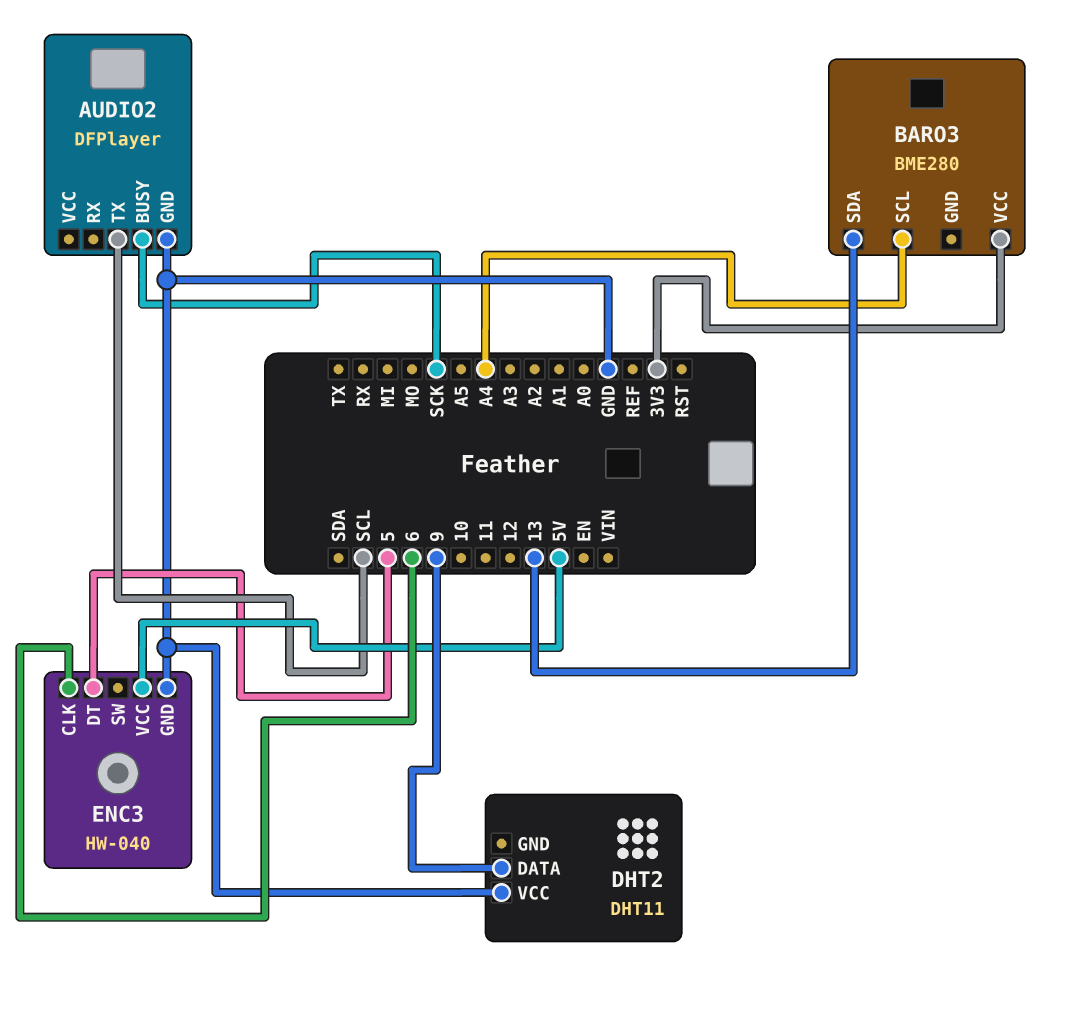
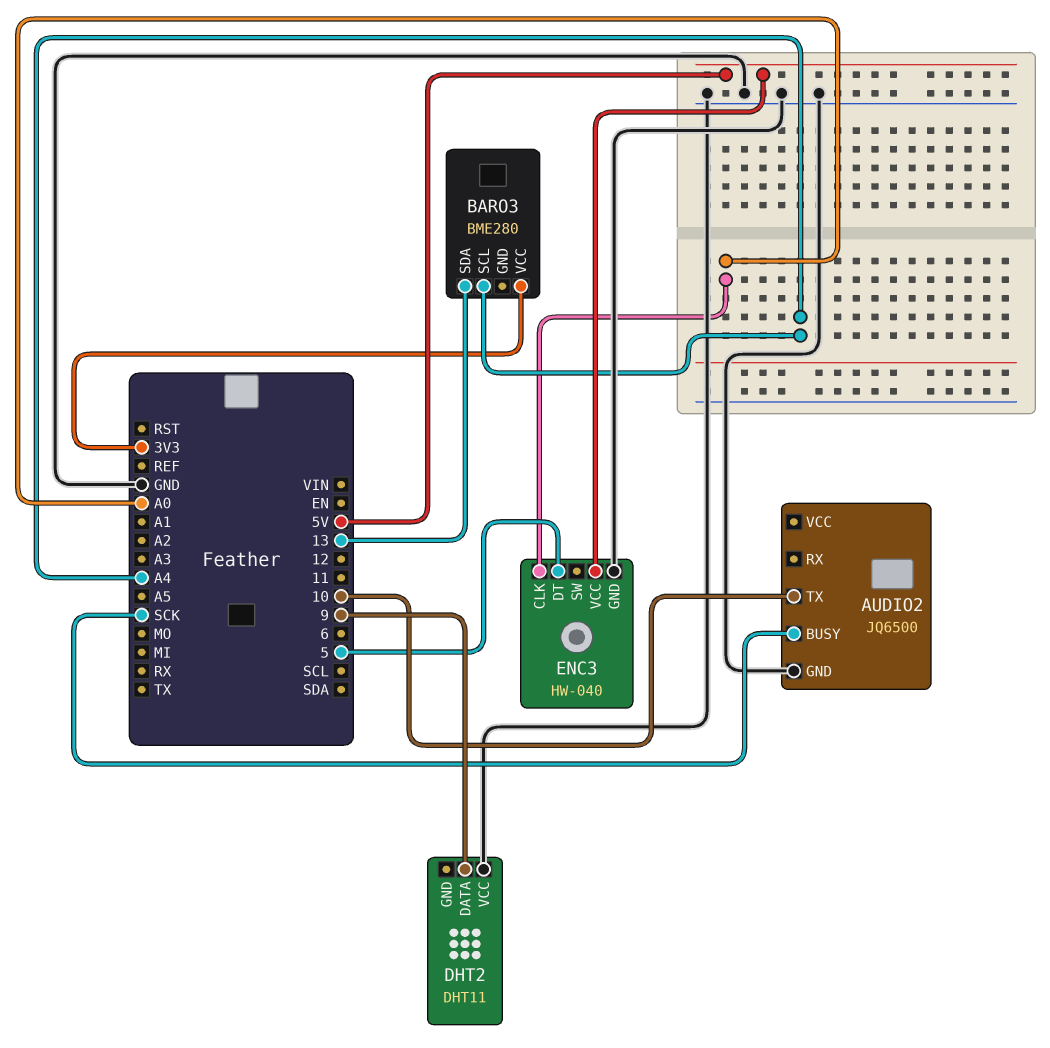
AUDIO2: DFPlayer -> JQ6500
AUDIO2 pin TX: SCL -> 10
ENC3 pin CLK: 6 -> A0

